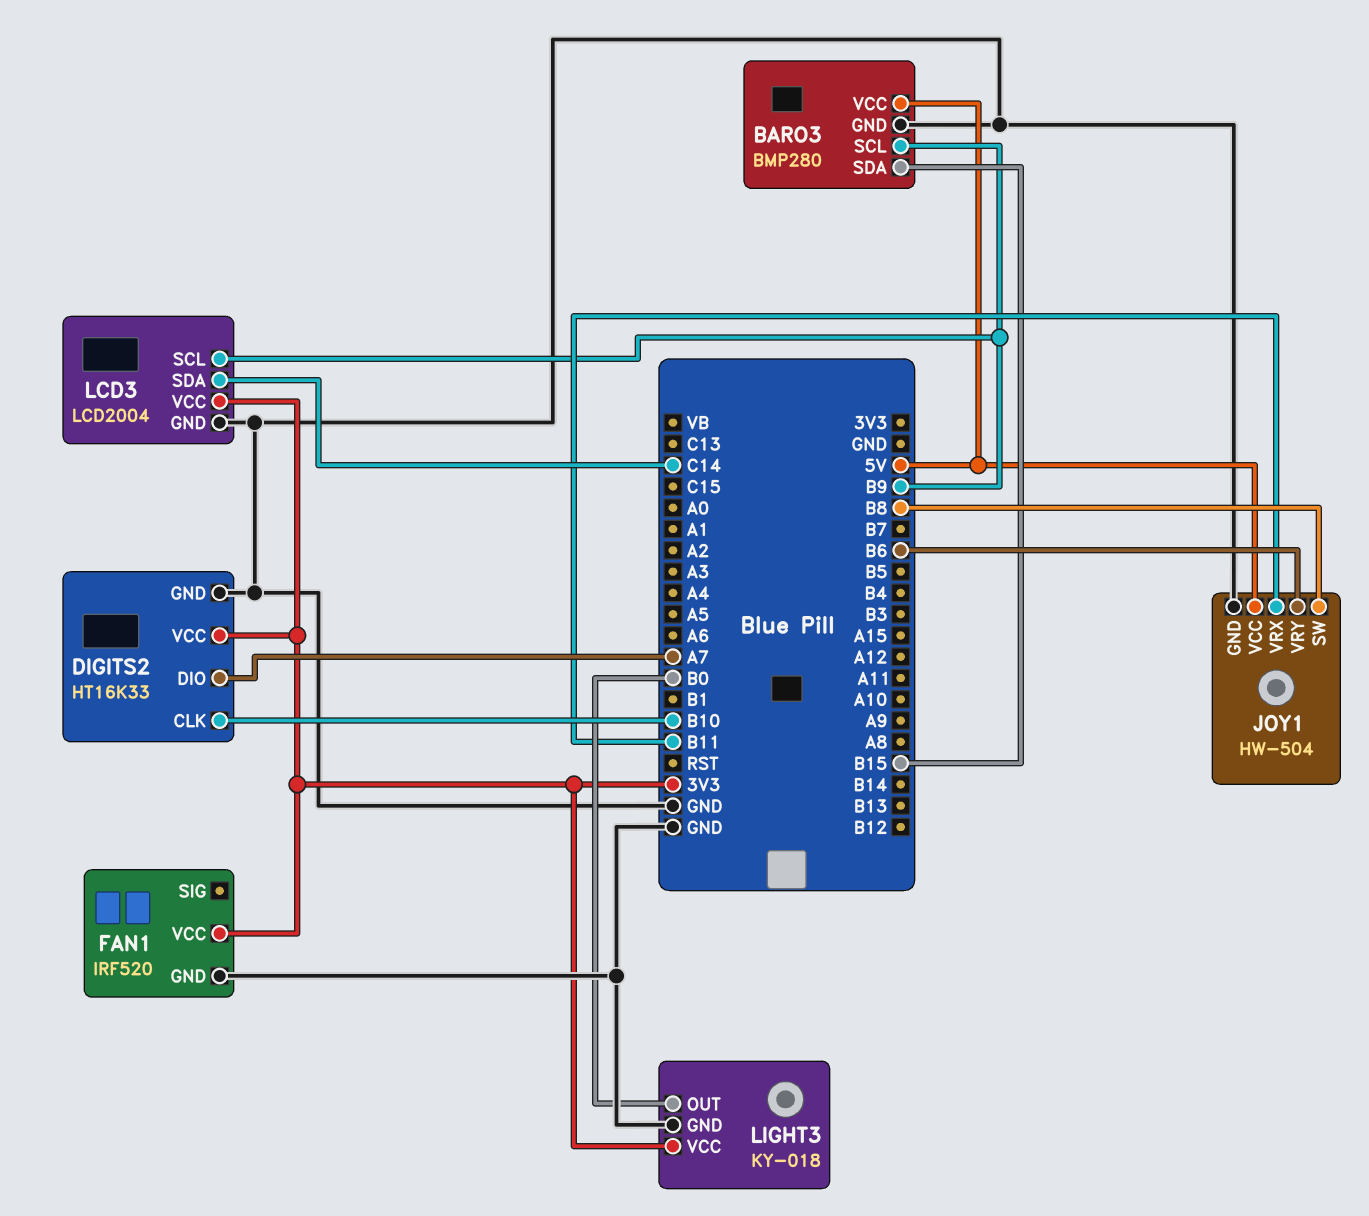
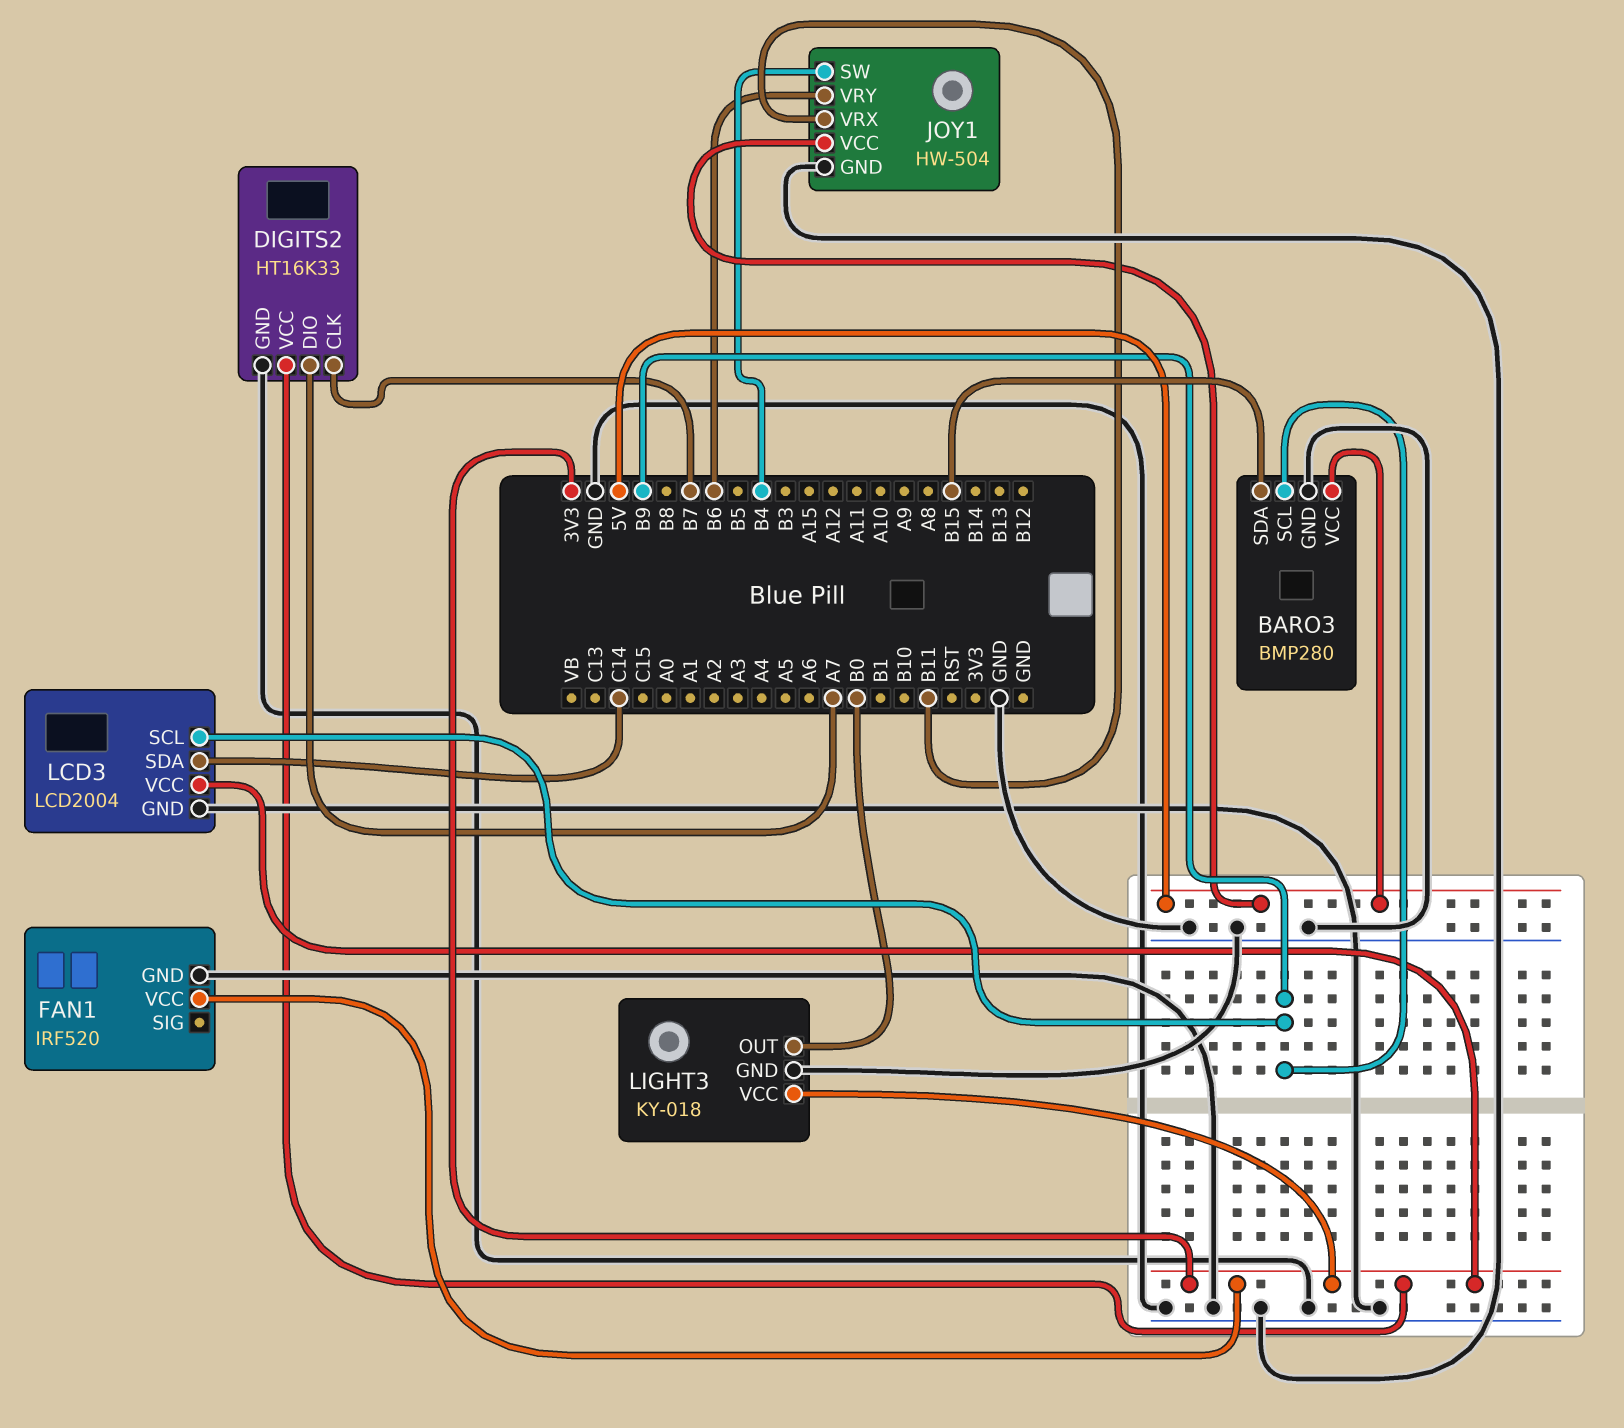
DIGITS2 pin CLK: B10 -> B7
JOY1 pin SW: B8 -> B4

